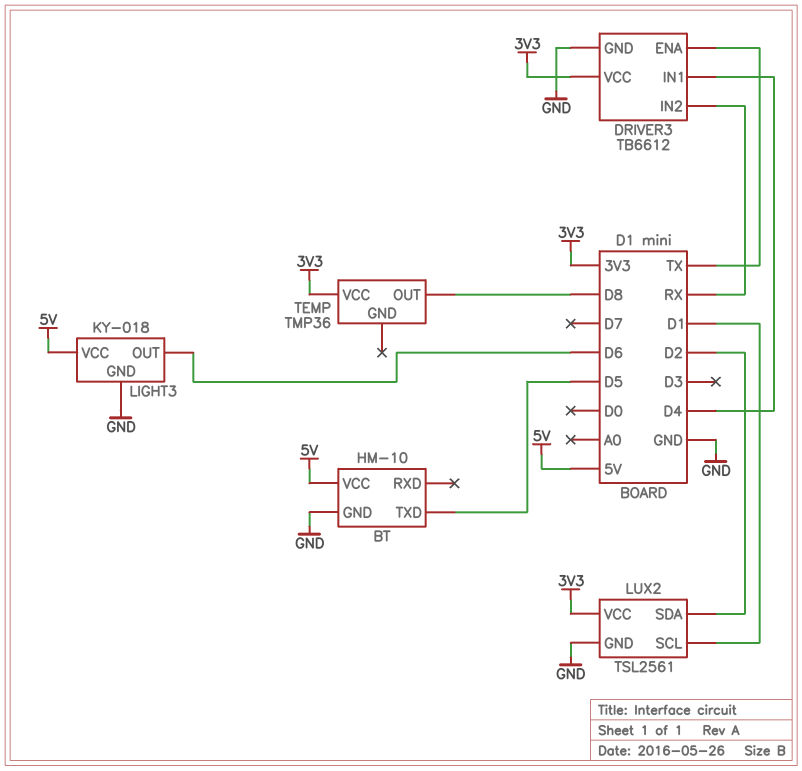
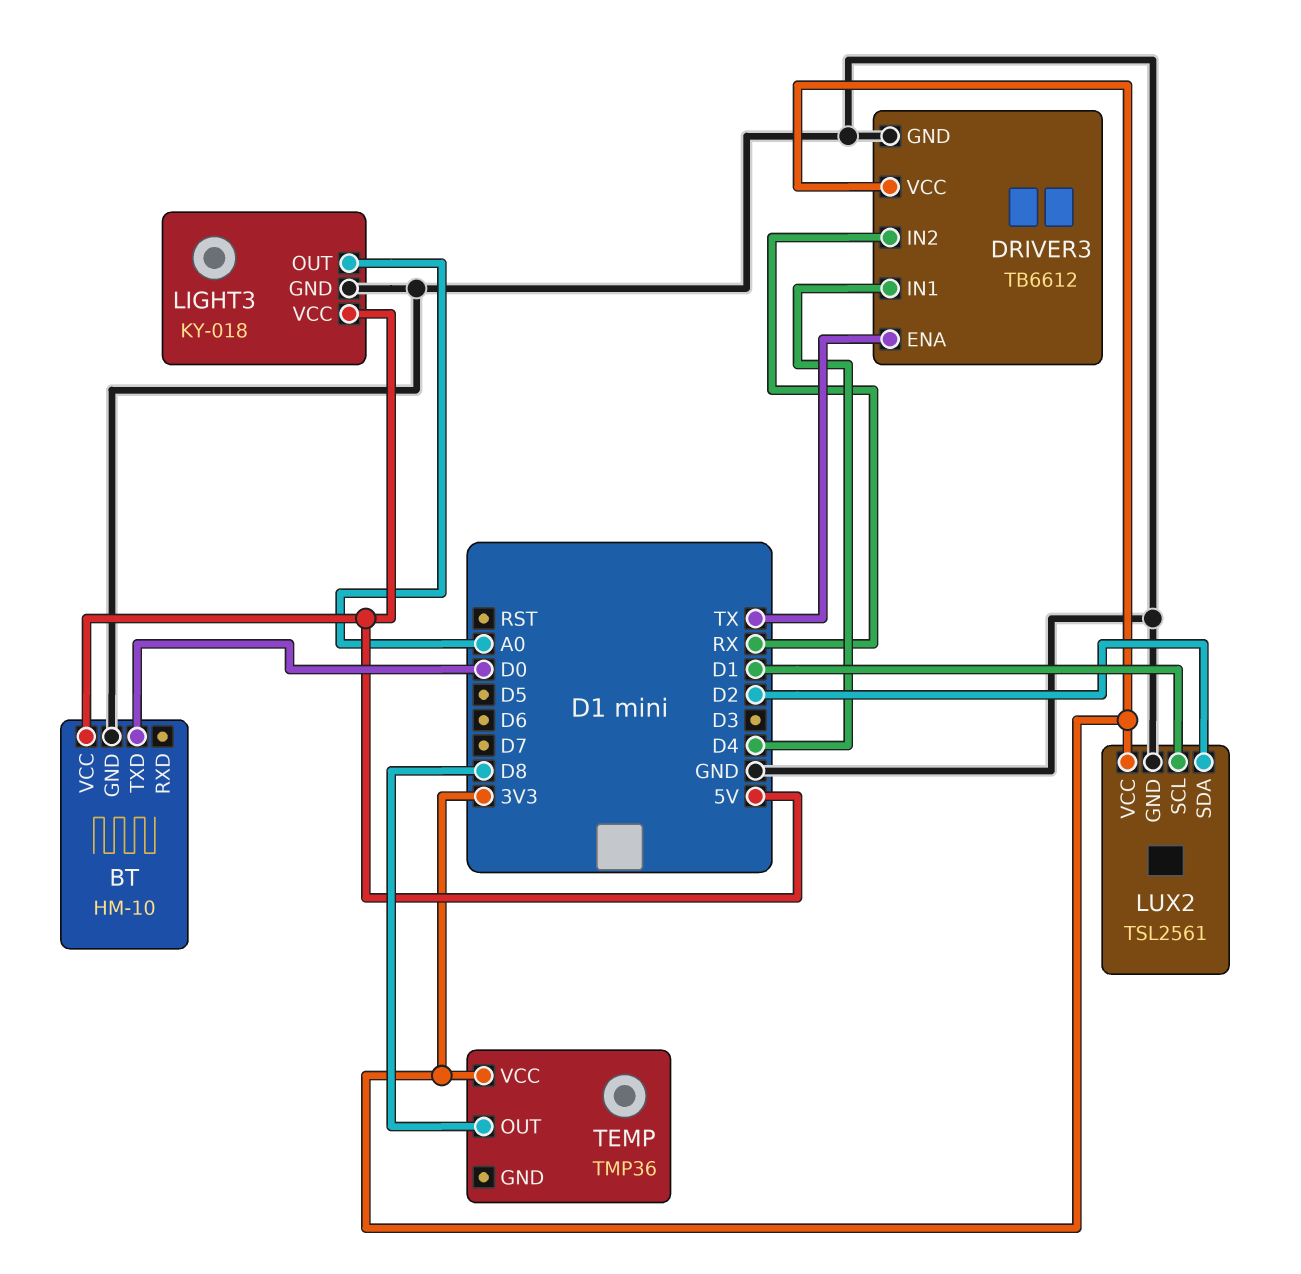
BT pin TXD: D5 -> D0
LIGHT3 pin OUT: D6 -> A0

